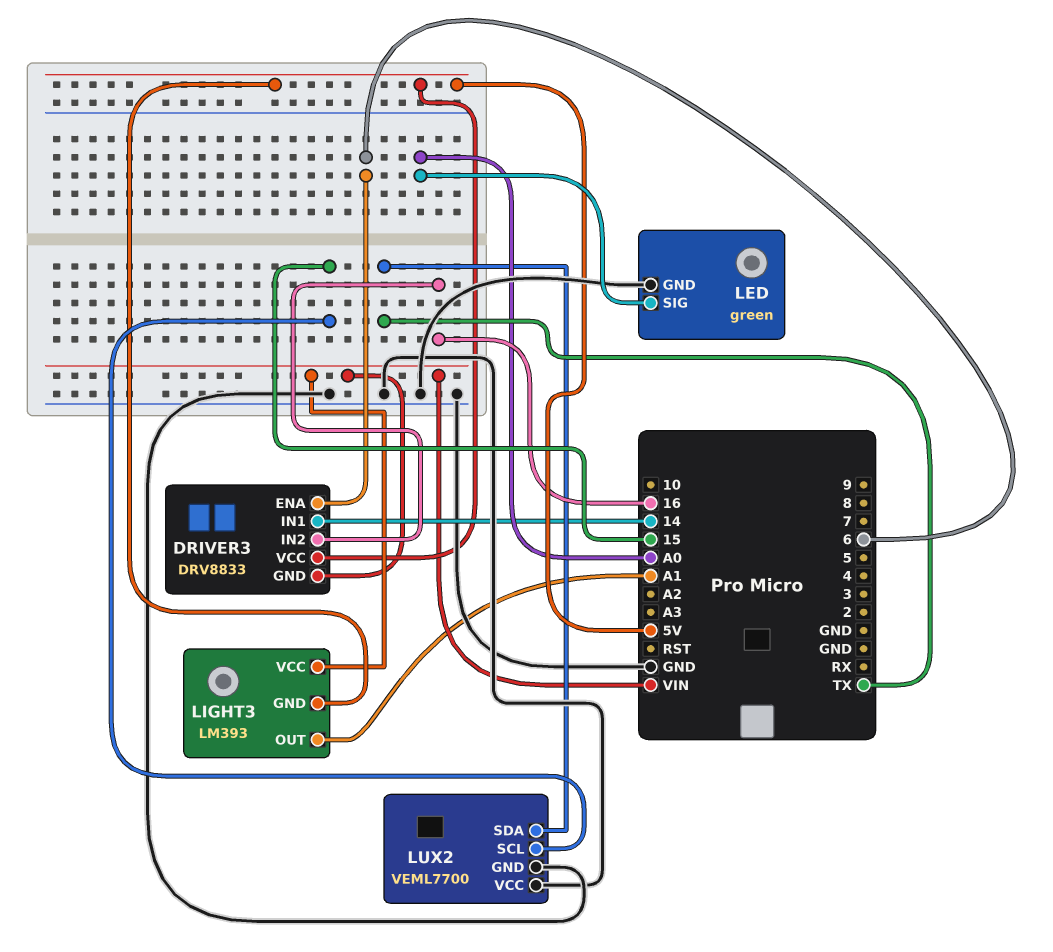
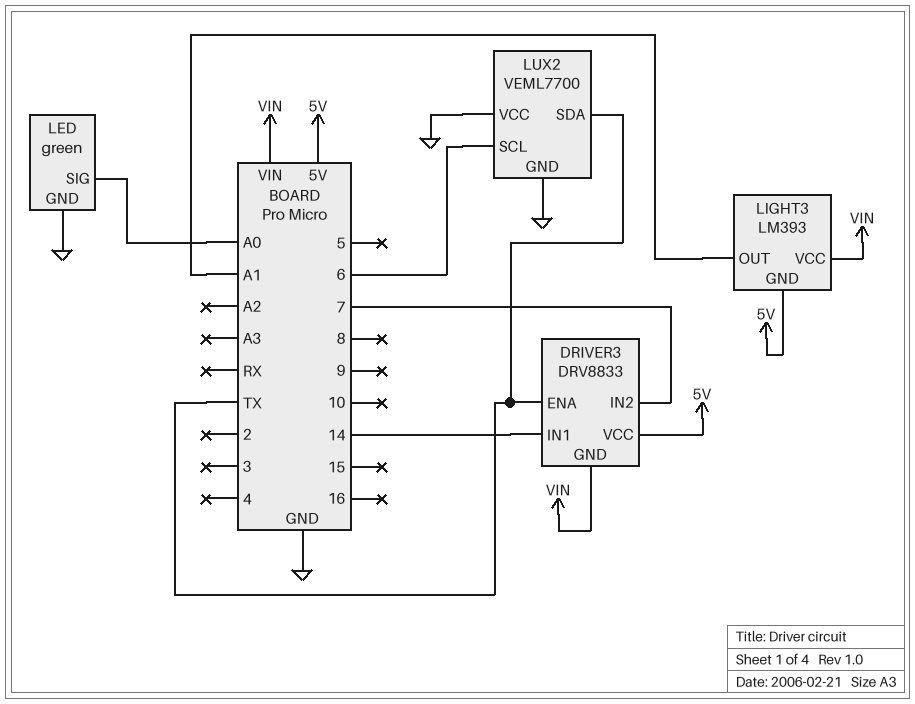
DRIVER3 pin ENA: 6 -> TX
DRIVER3 pin IN2: 16 -> 7
LUX2 pin SCL: 15 -> 6

